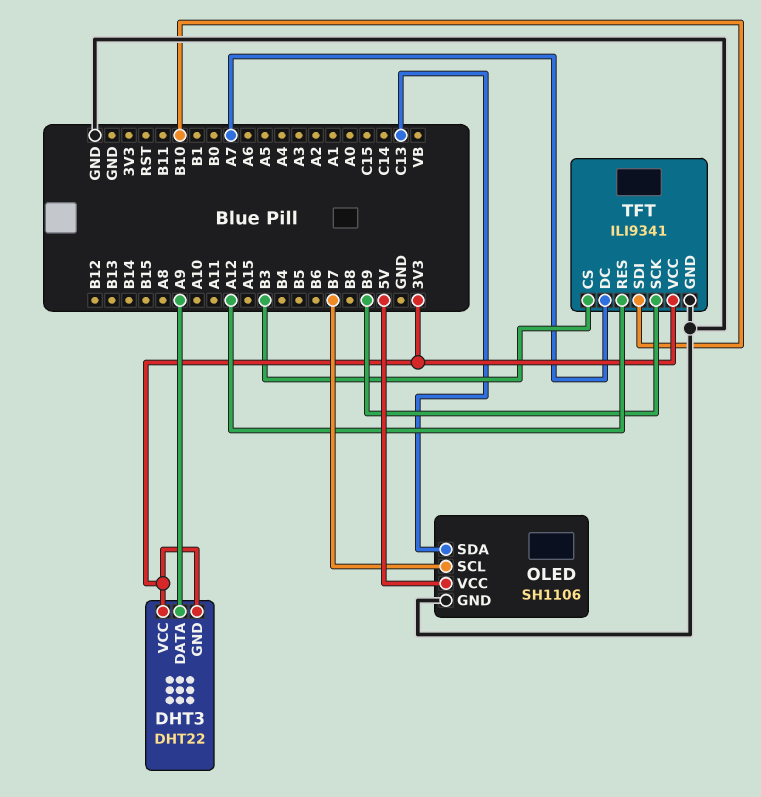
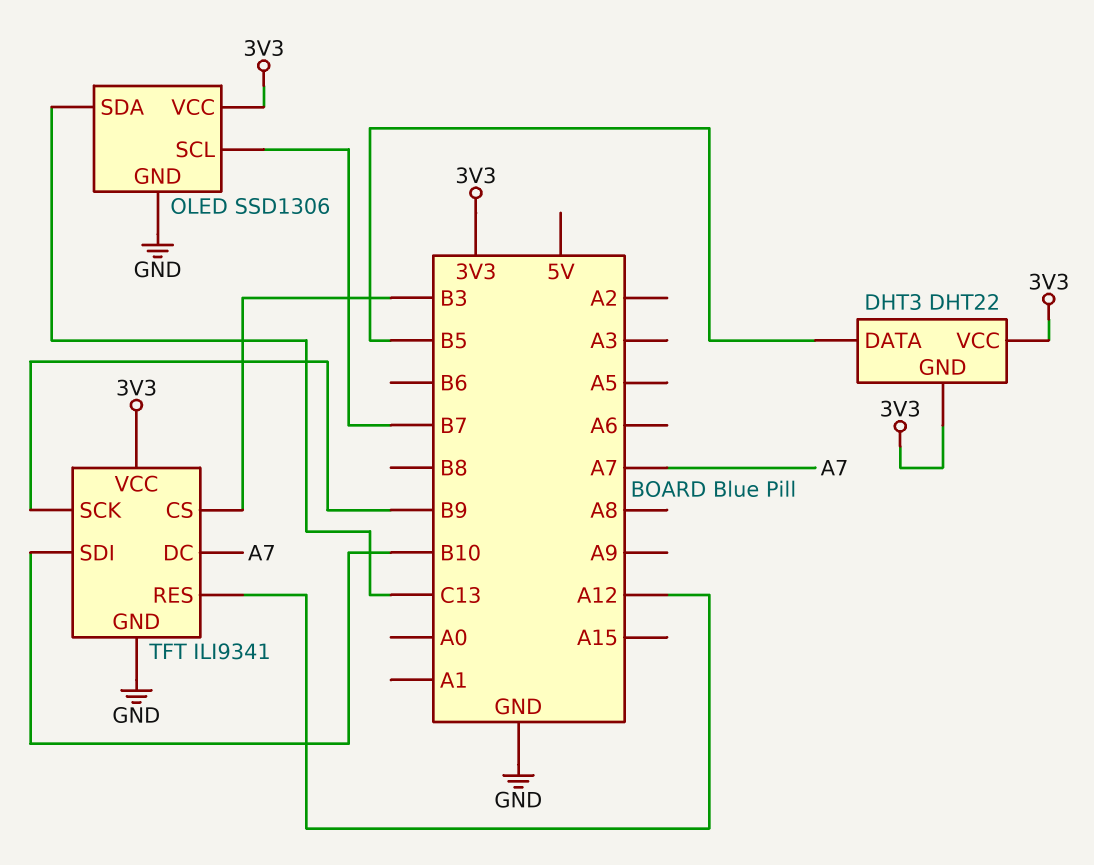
DHT3 pin DATA: A9 -> B5
OLED: SH1106 -> SSD1306
OLED pin VCC: 5V -> 3V3

